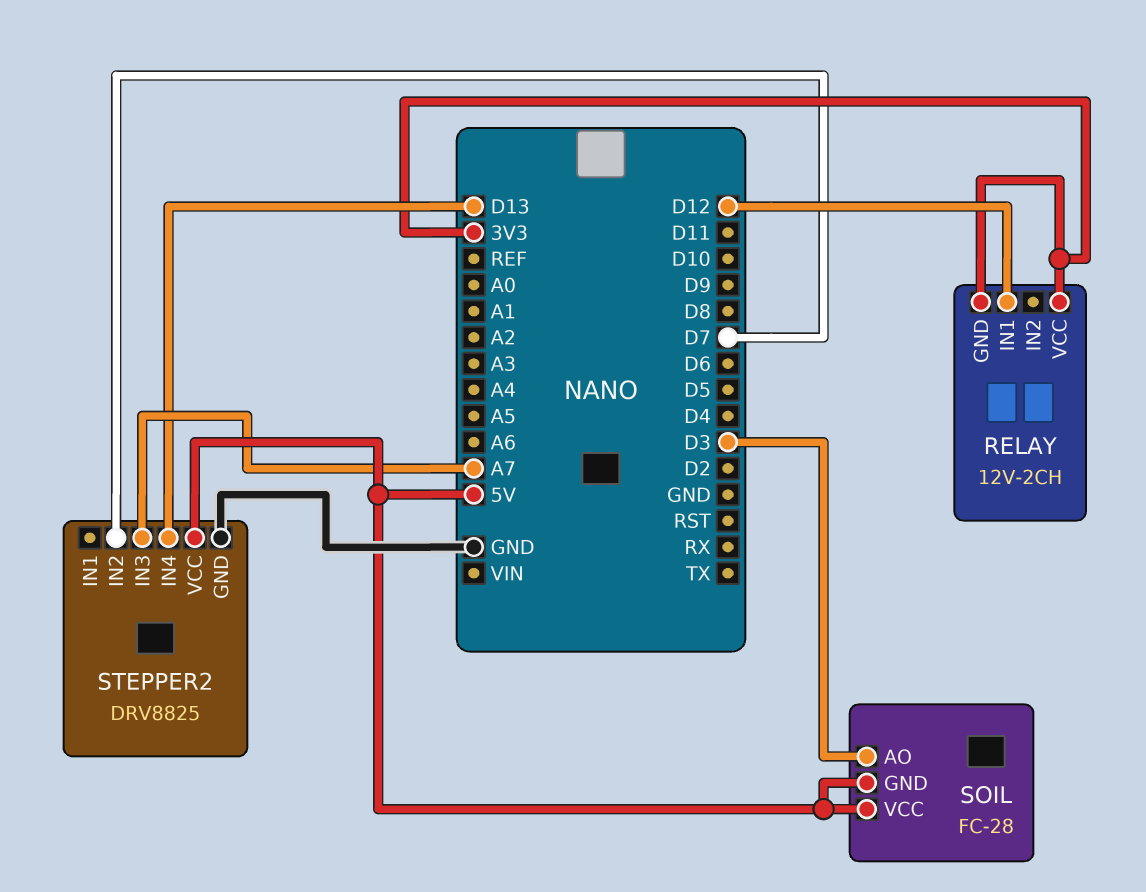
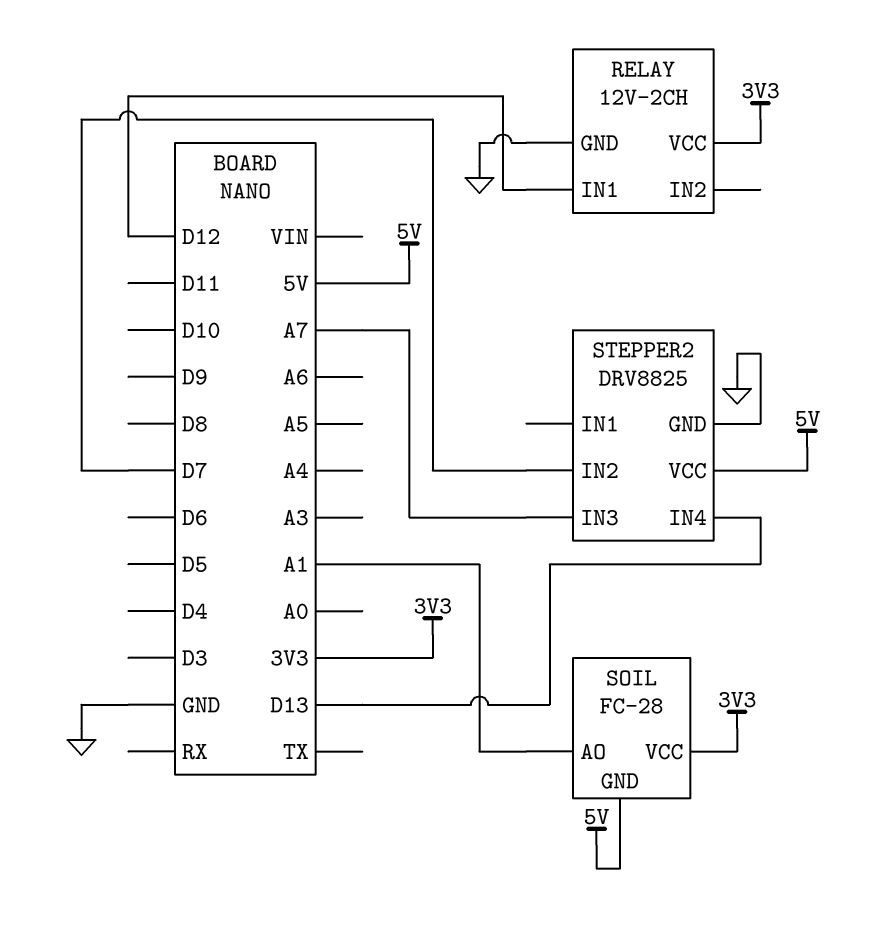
RELAY pin GND: 3V3 -> GND
SOIL pin AO: D3 -> A1
SOIL pin VCC: 5V -> 3V3

